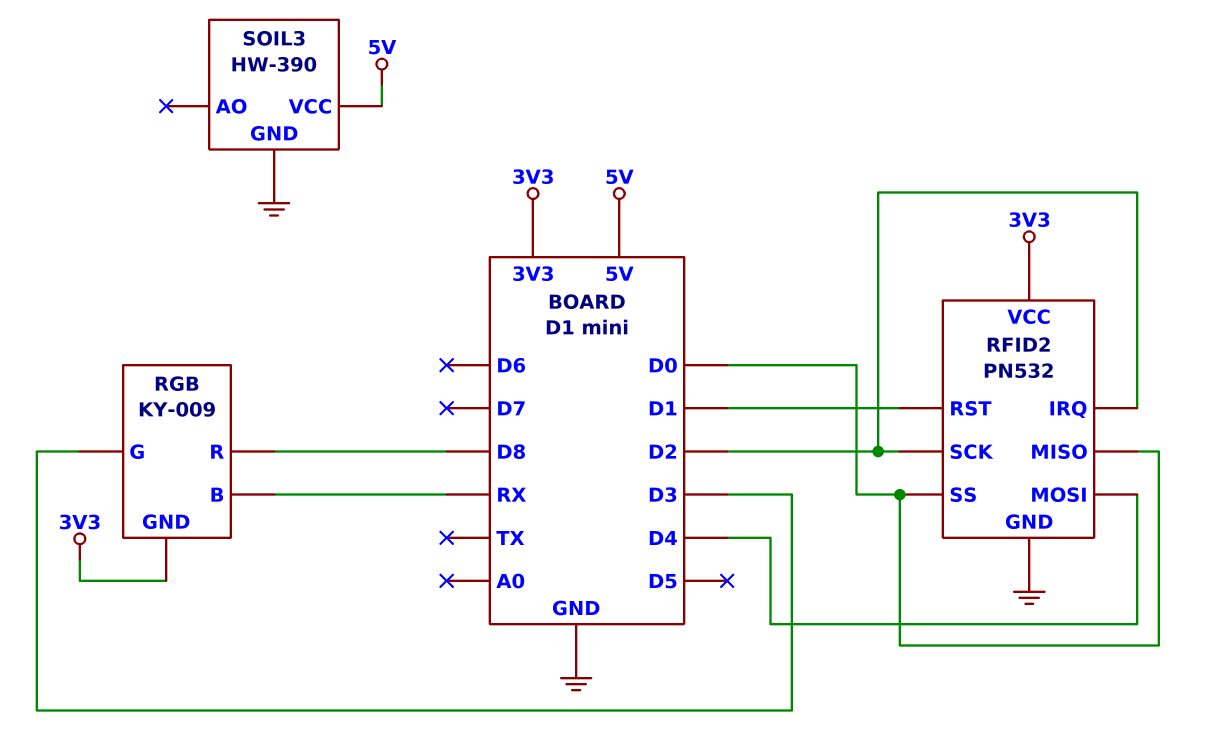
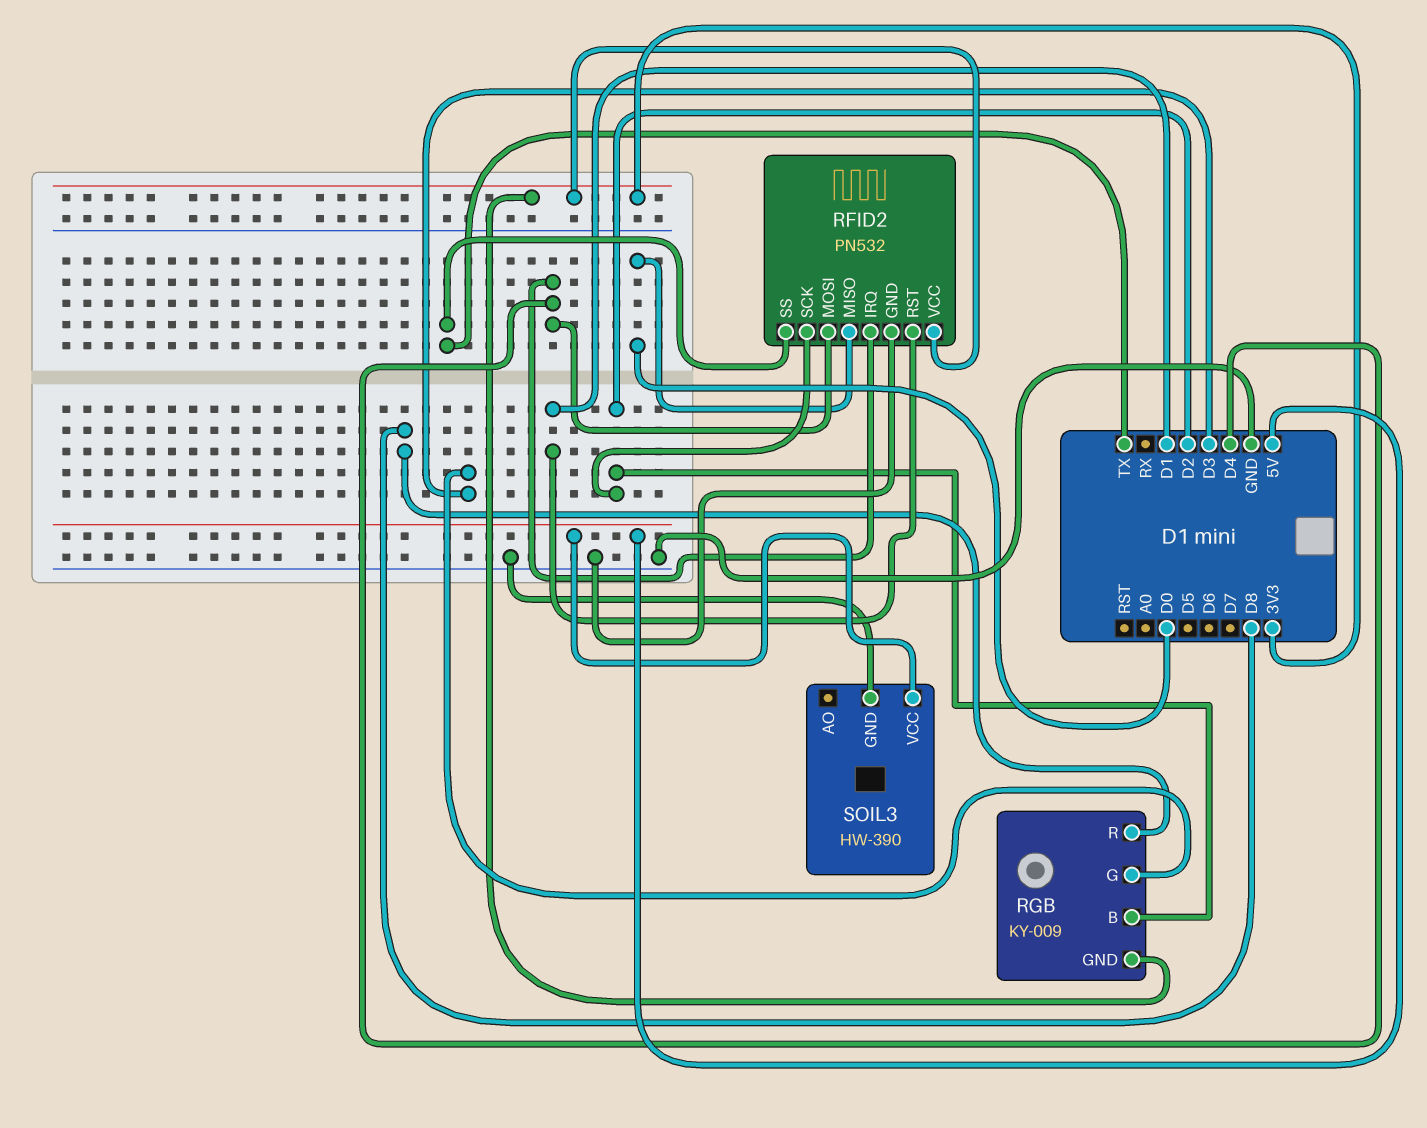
RFID2 pin IRQ: D2 -> D4
RFID2 pin SS: D0 -> TX
RGB pin B: RX -> D2

